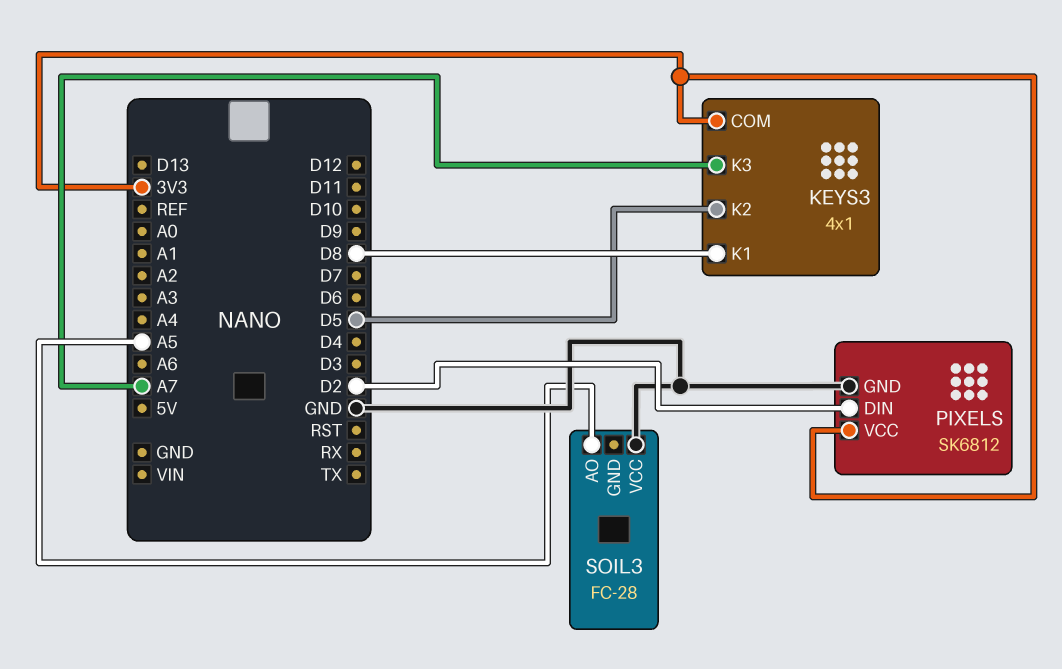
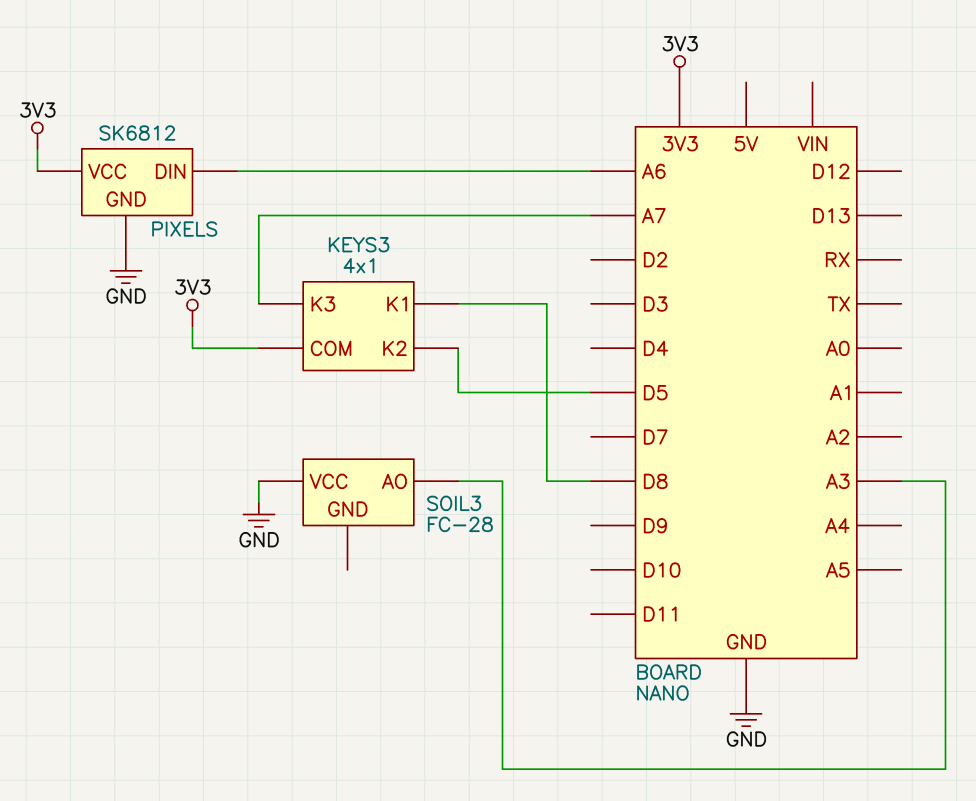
PIXELS pin DIN: D2 -> A6
SOIL3 pin AO: A5 -> A3

